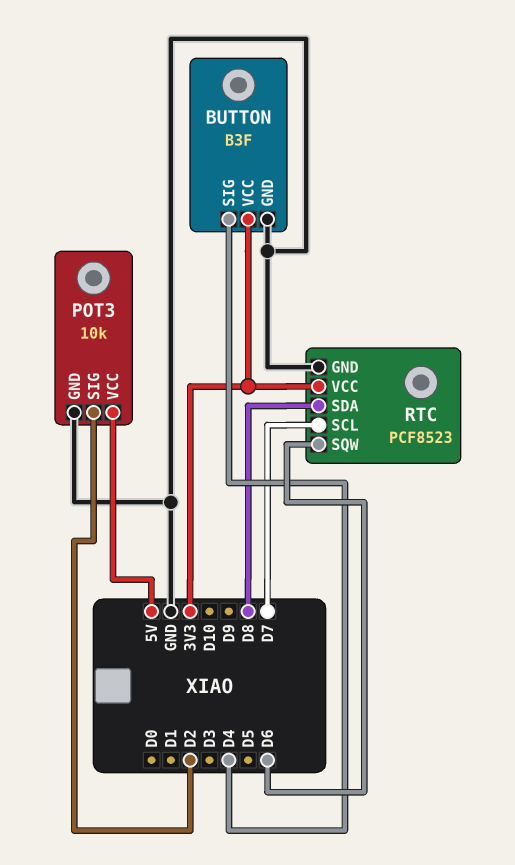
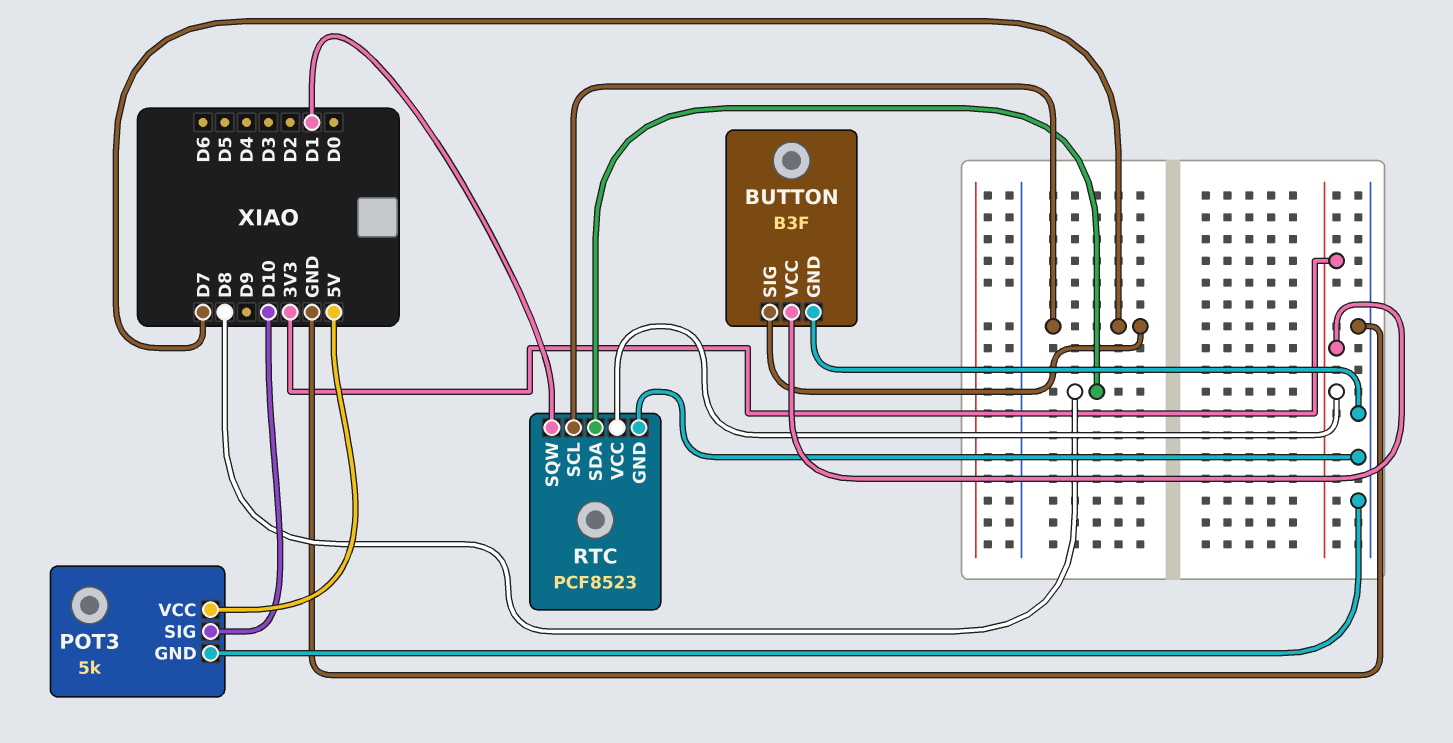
BUTTON pin SIG: D4 -> D7
POT3: 10k -> 5k
POT3 pin SIG: D2 -> D10
RTC pin SQW: D6 -> D1

